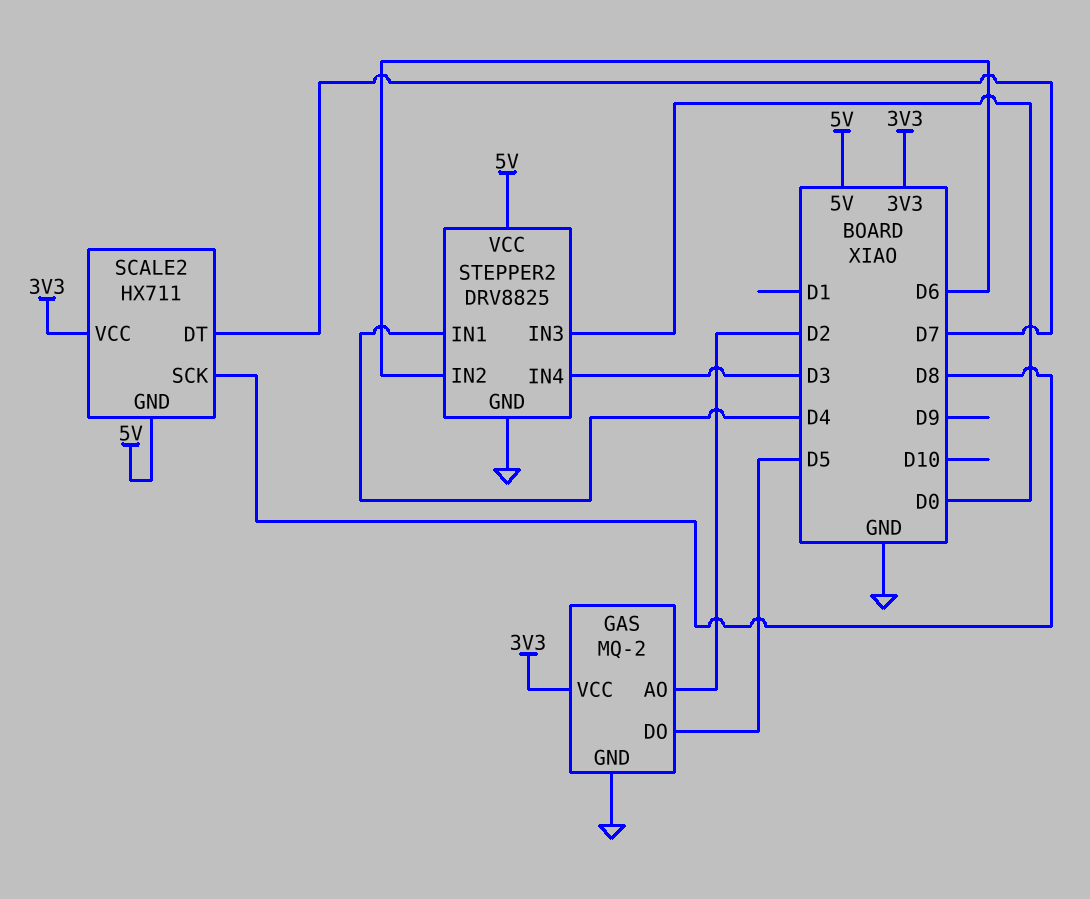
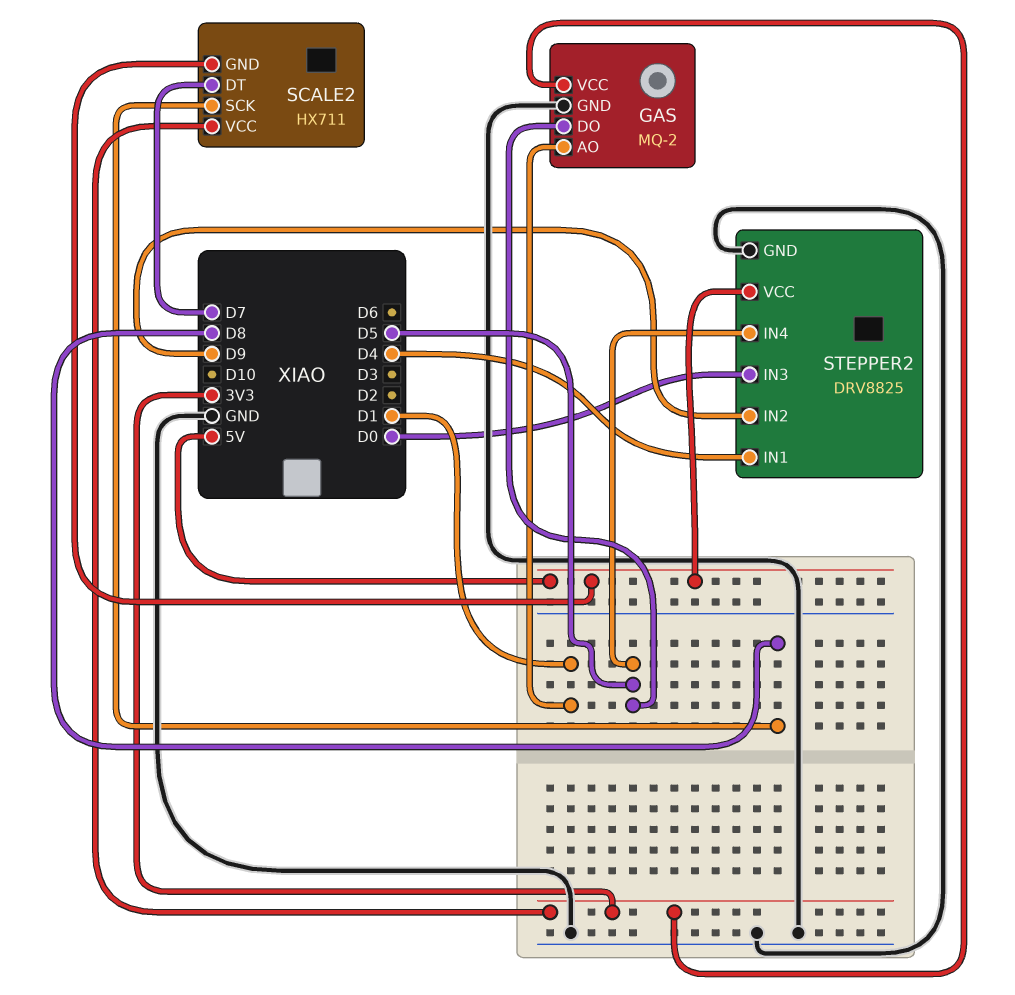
GAS pin AO: D2 -> D1
STEPPER2 pin IN2: D6 -> D9
STEPPER2 pin IN4: D3 -> D5

